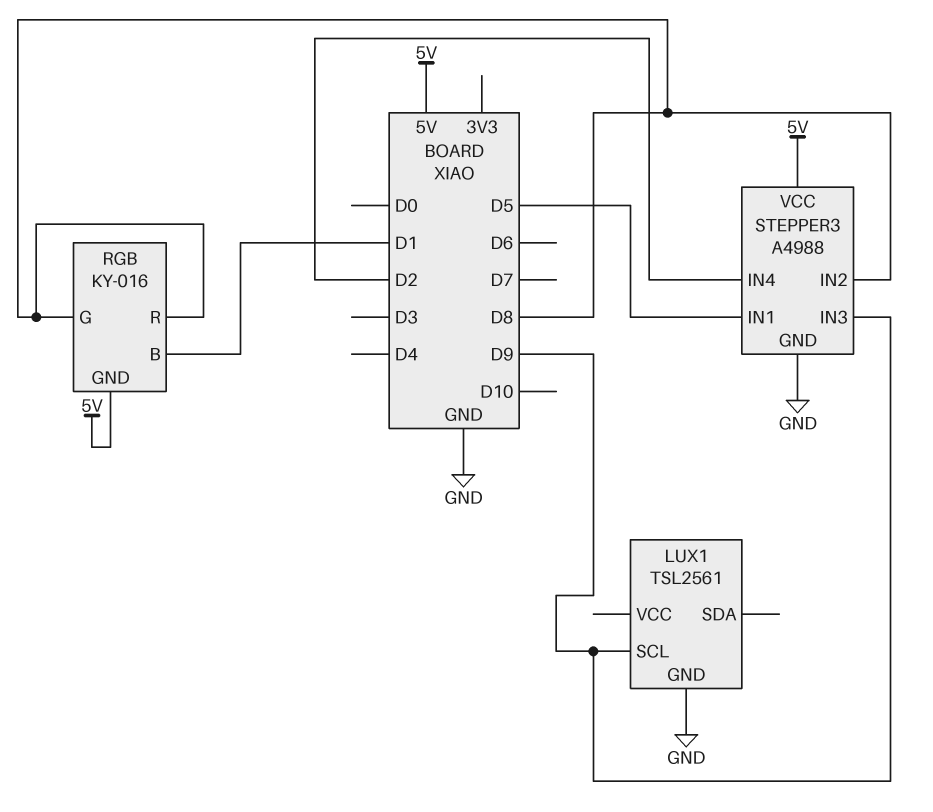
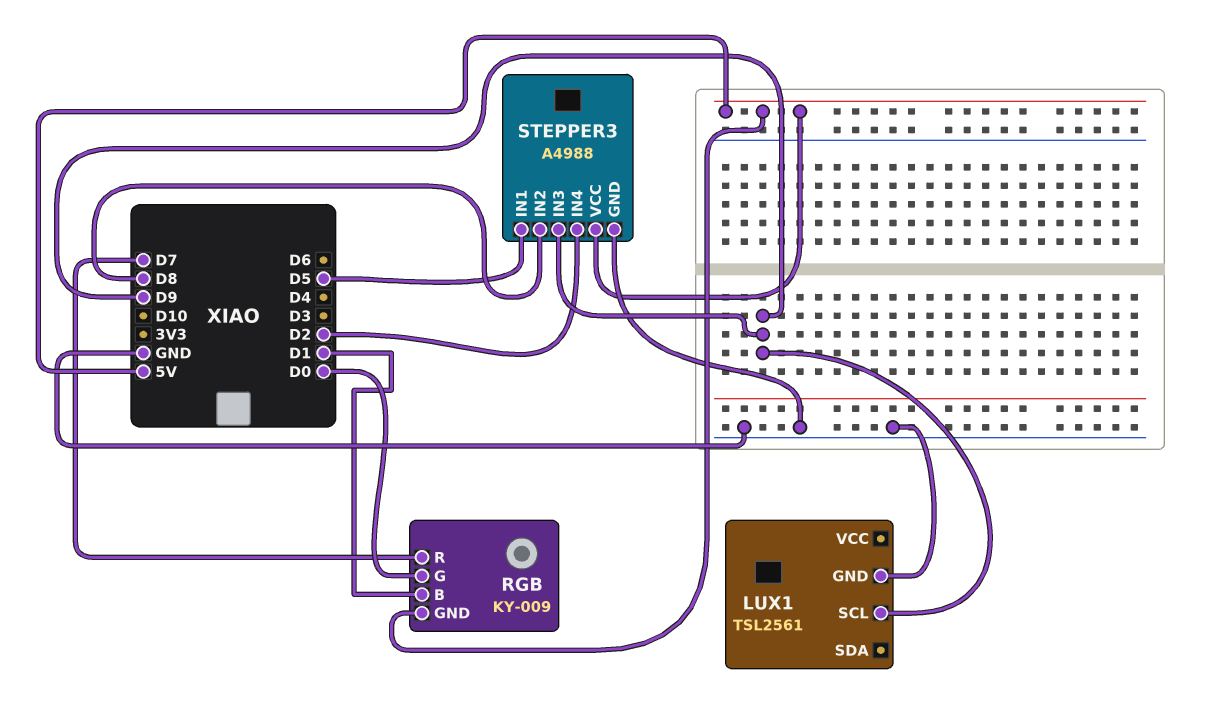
RGB: KY-016 -> KY-009
RGB pin G: D8 -> D0
RGB pin R: D8 -> D7

